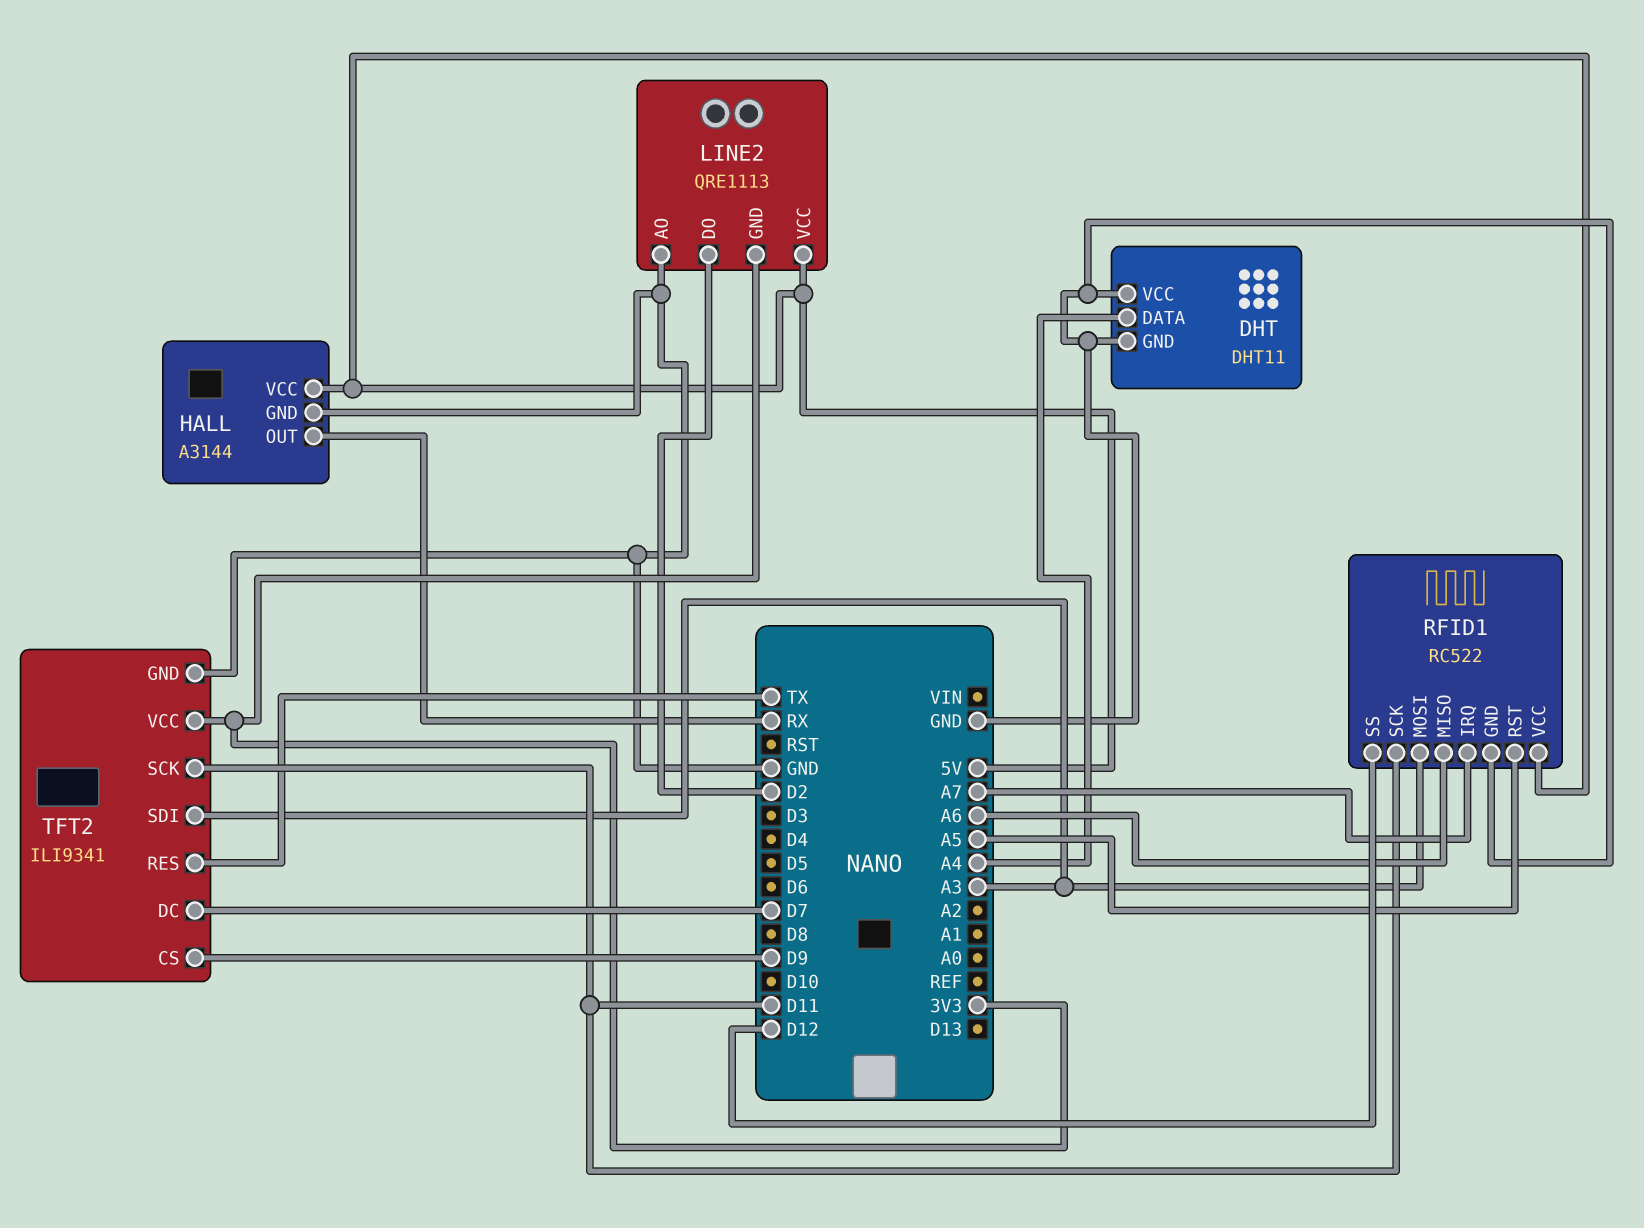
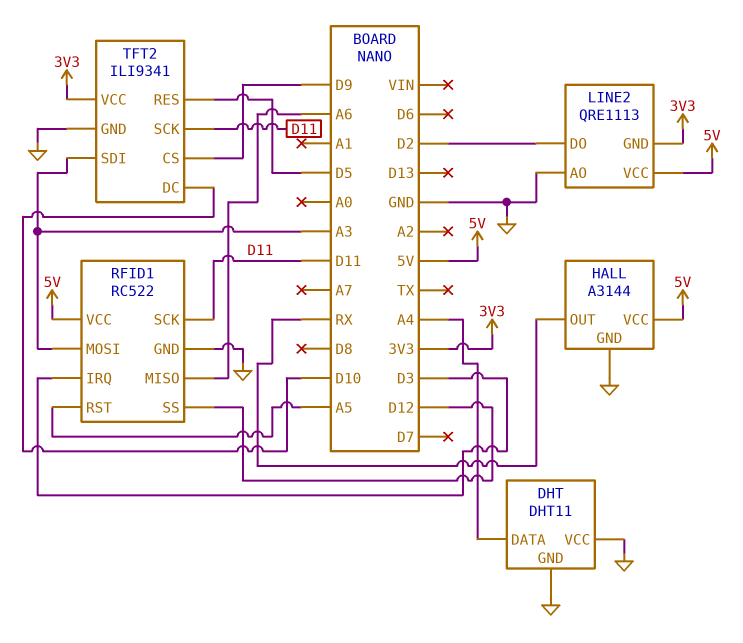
RFID1 pin IRQ: A7 -> D3
TFT2 pin DC: D7 -> D10
TFT2 pin RES: TX -> D5

